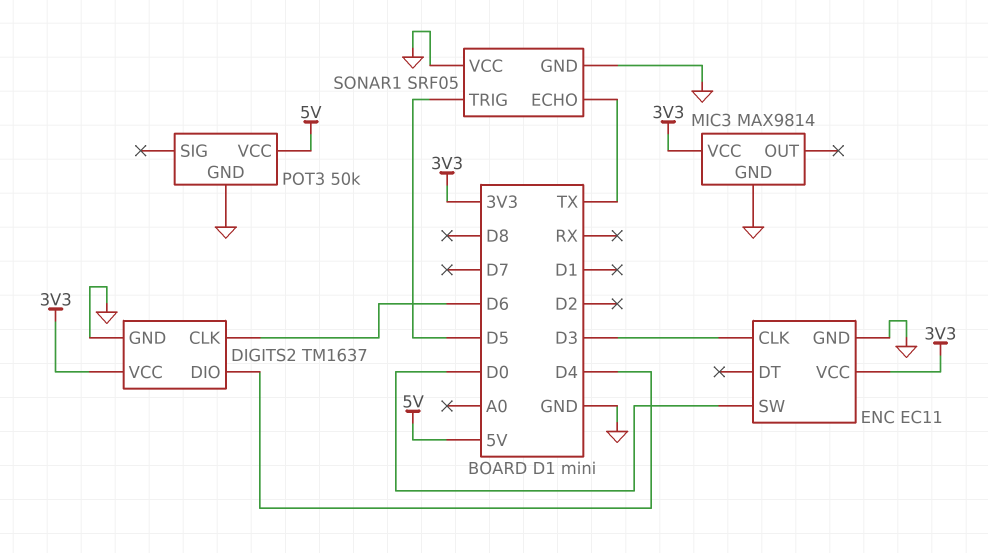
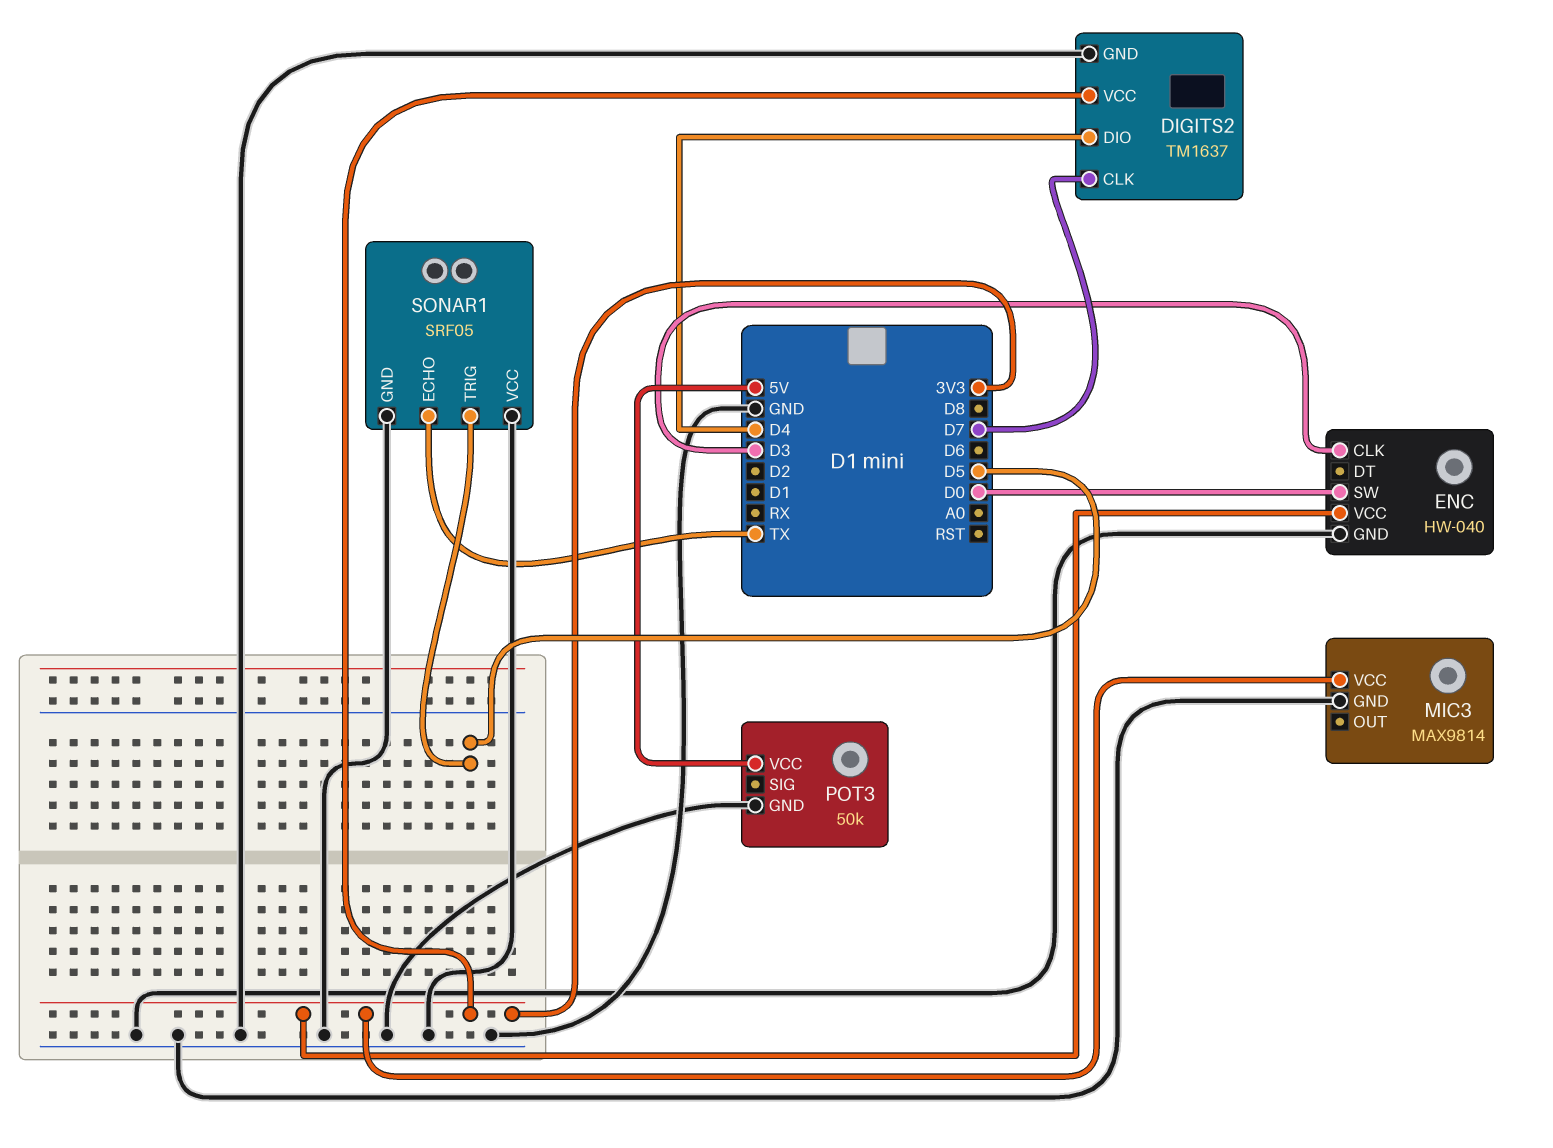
DIGITS2 pin CLK: D6 -> D7
ENC: EC11 -> HW-040

